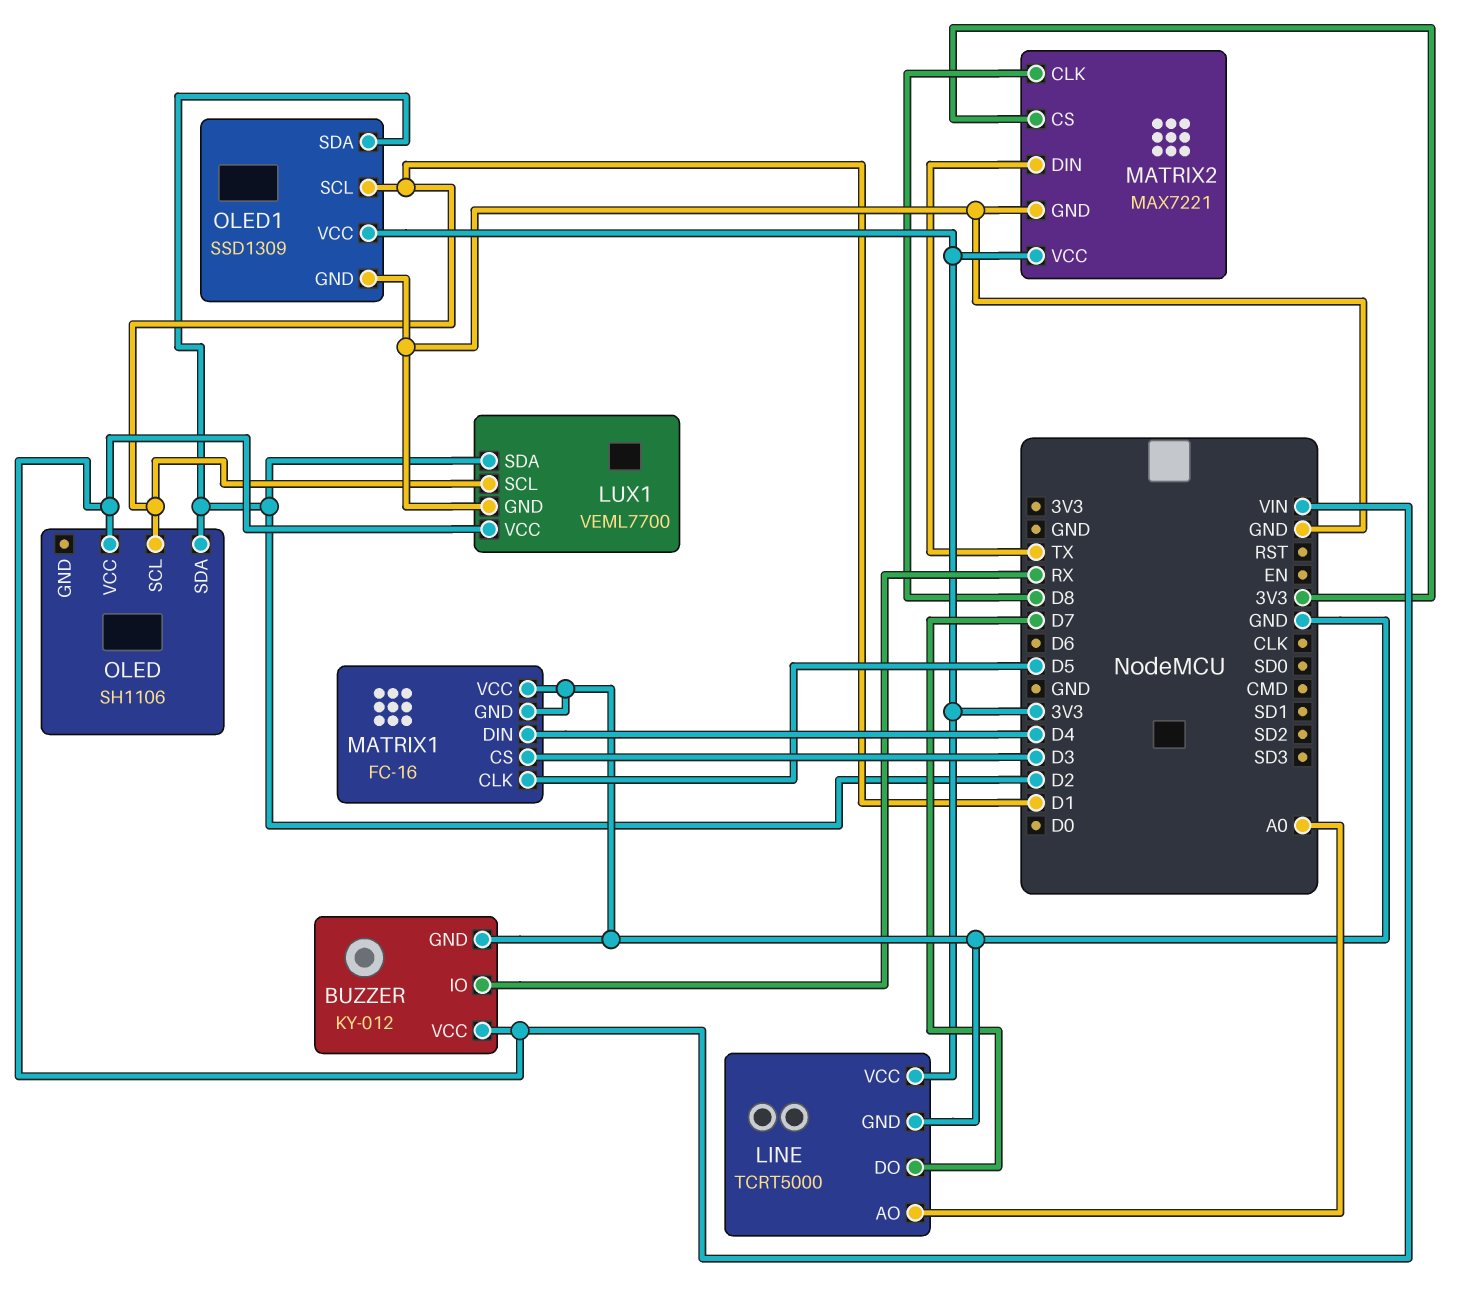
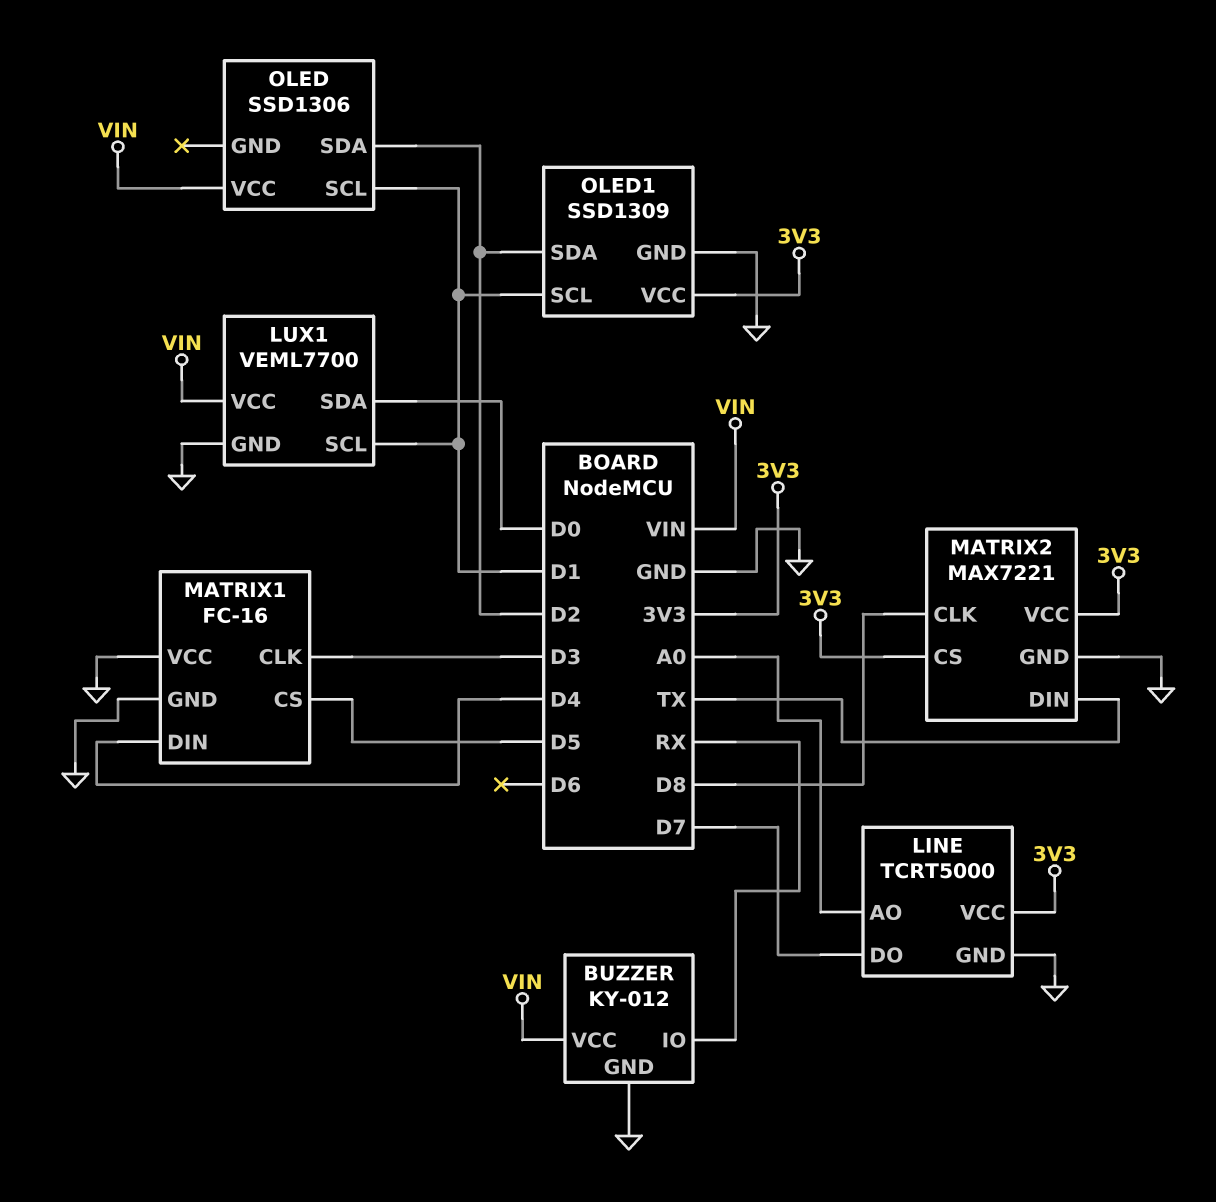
LUX1 pin SDA: D2 -> D0
MATRIX1 pin CLK: D5 -> D3
MATRIX1 pin CS: D3 -> D5
OLED: SH1106 -> SSD1306

